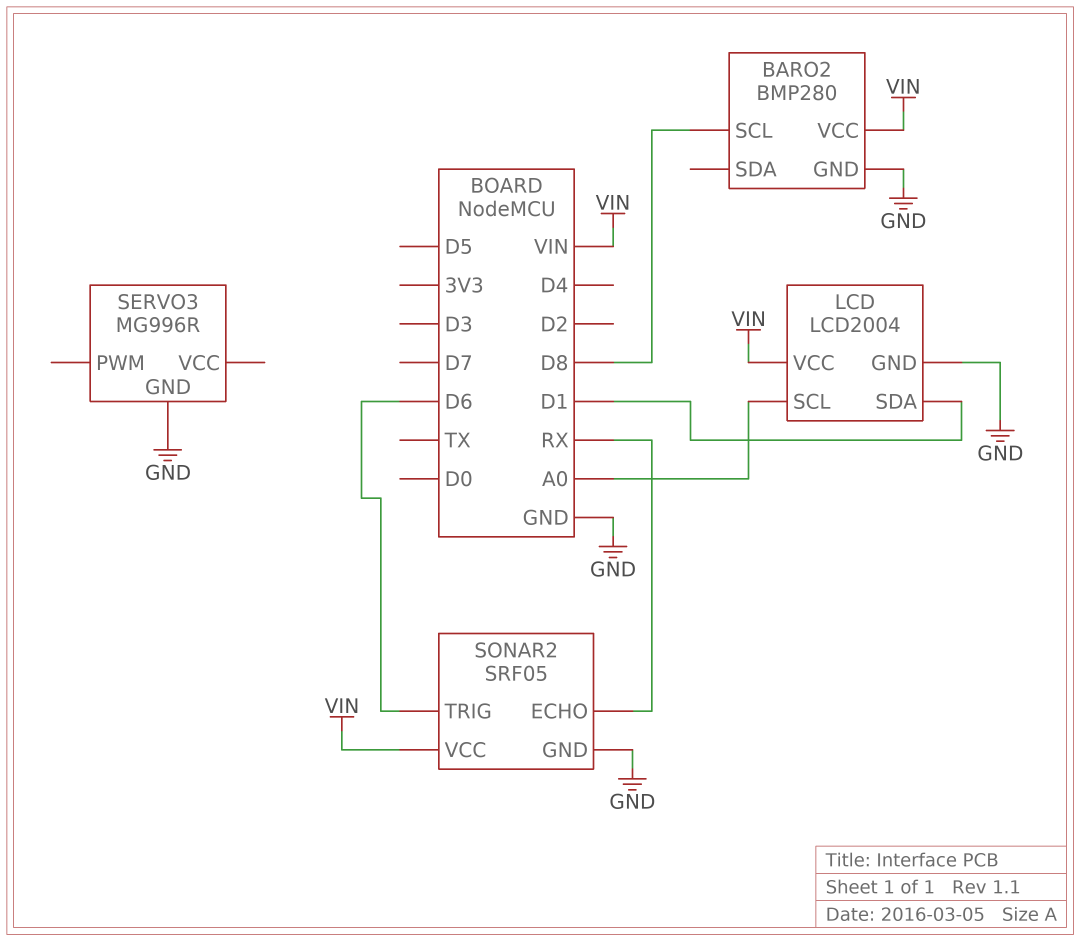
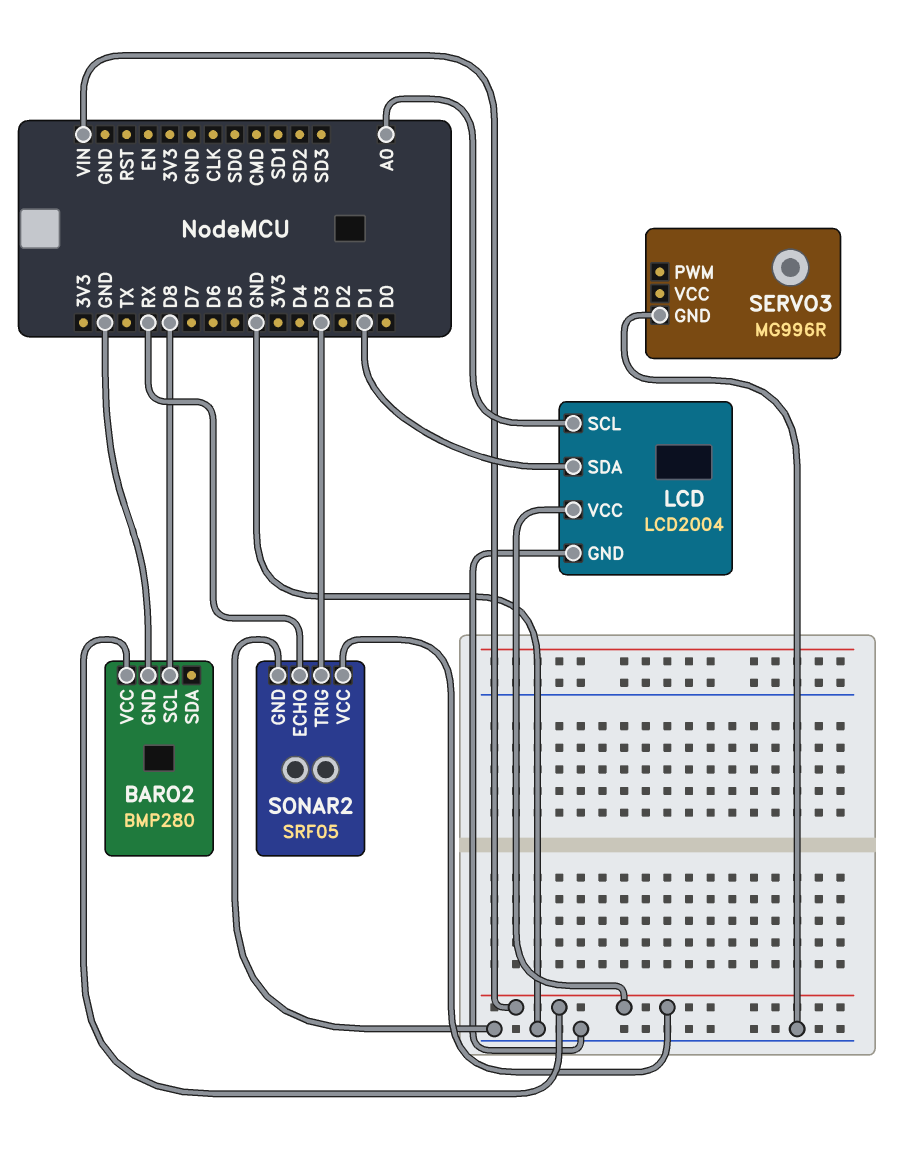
SONAR2 pin TRIG: D6 -> D3

